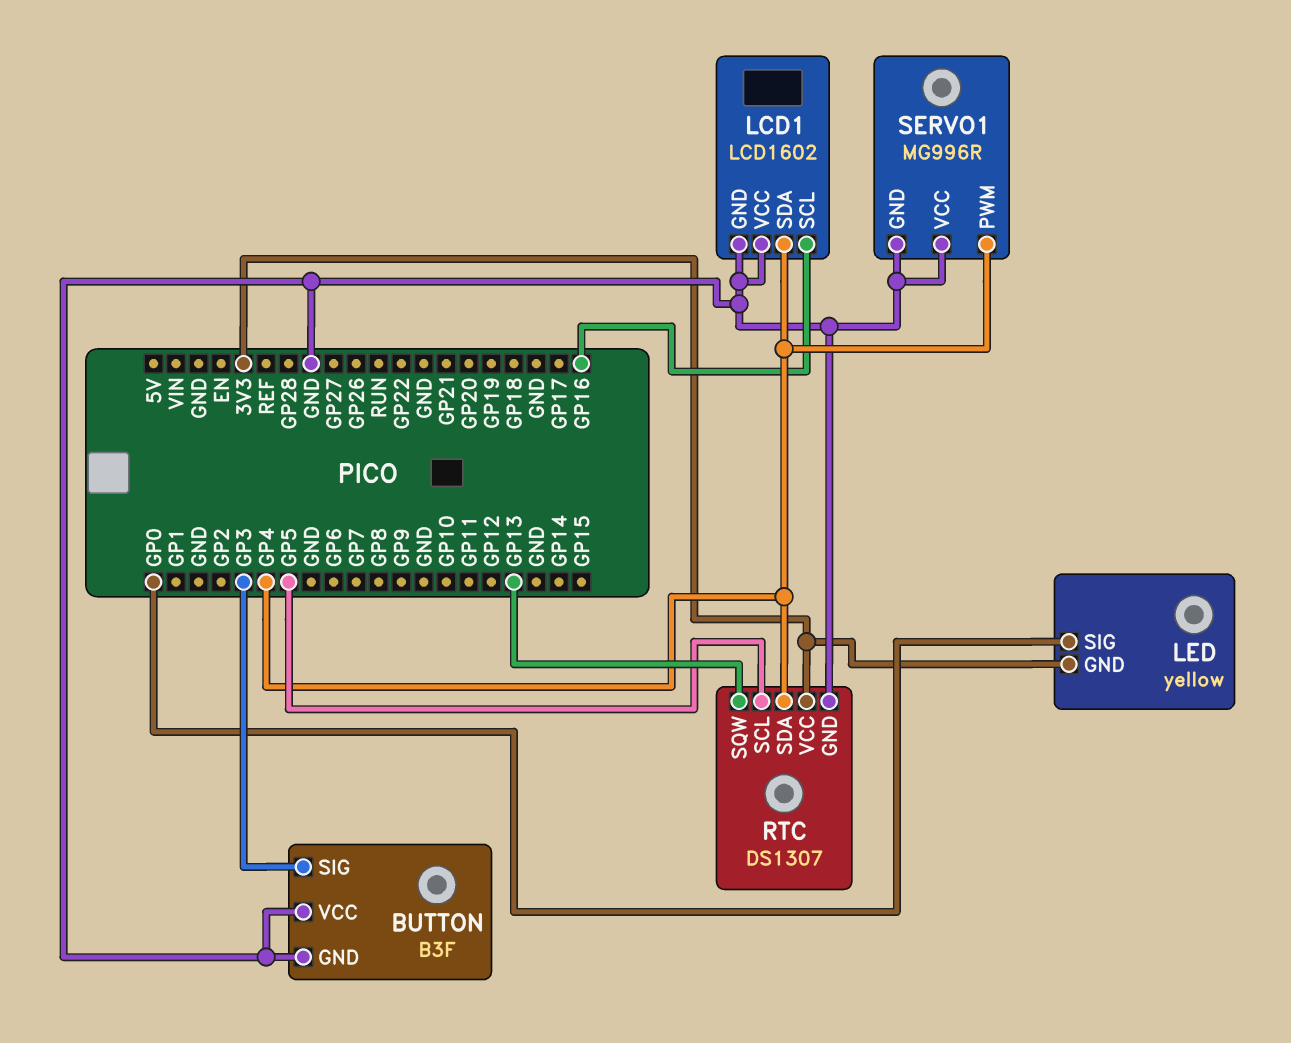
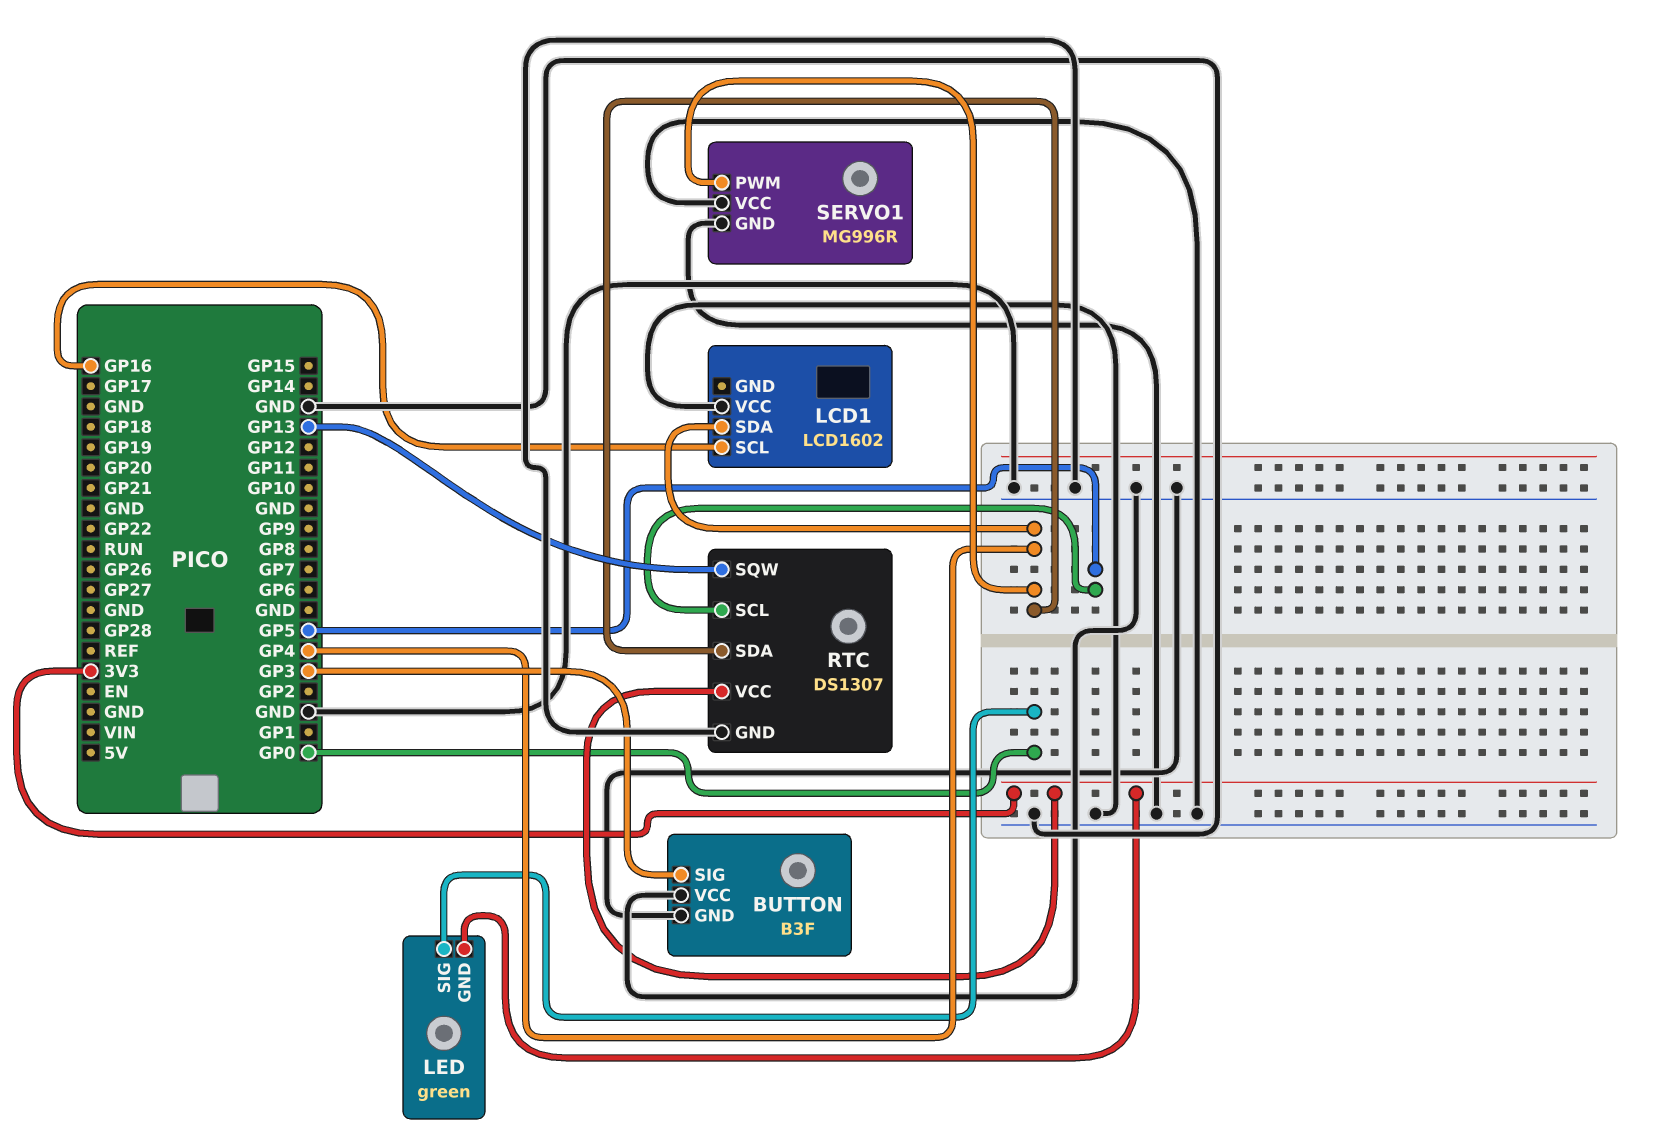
LCD1 pin GND: GND -> none
LED: yellow -> green

